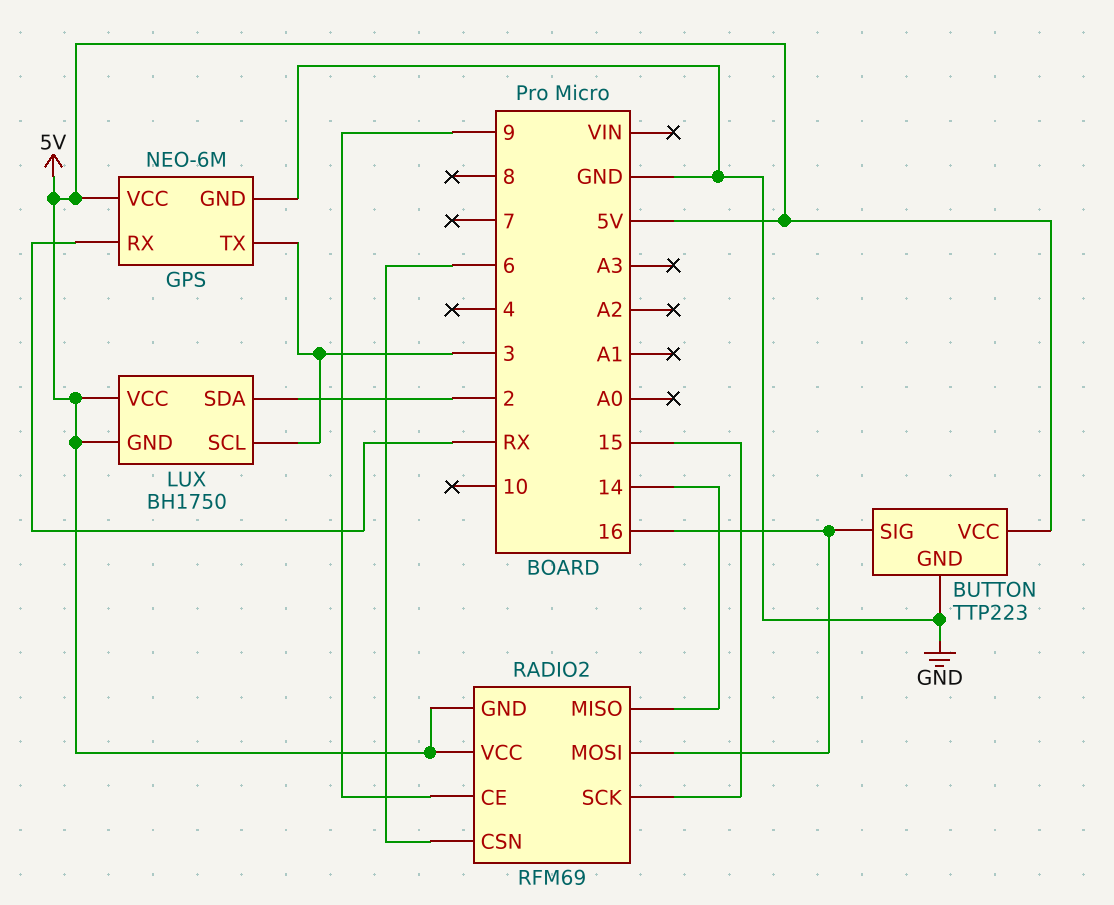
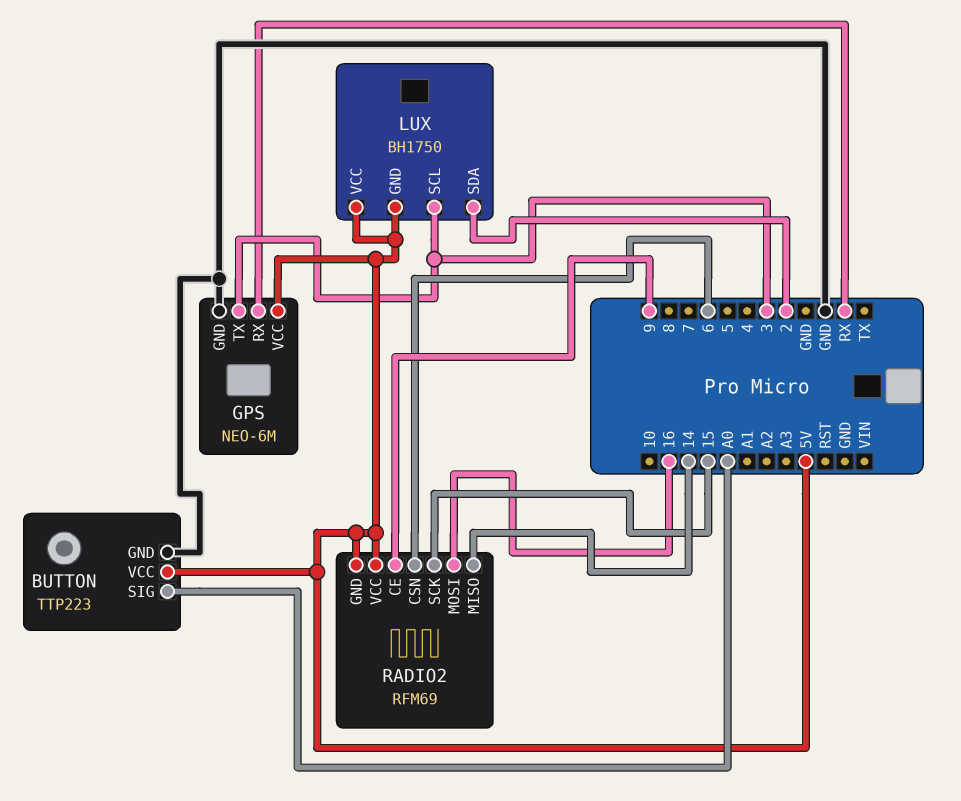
BUTTON pin SIG: 16 -> A0

